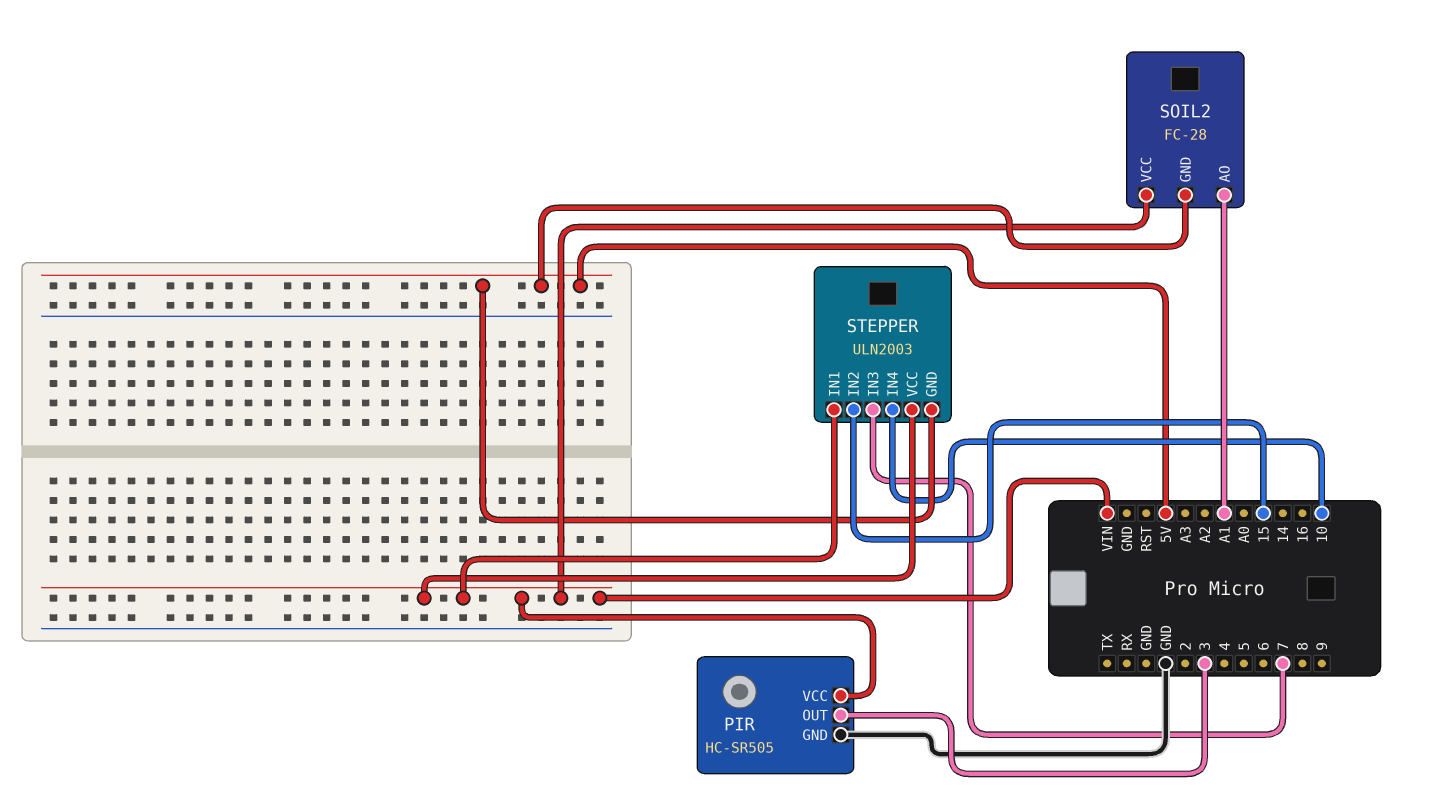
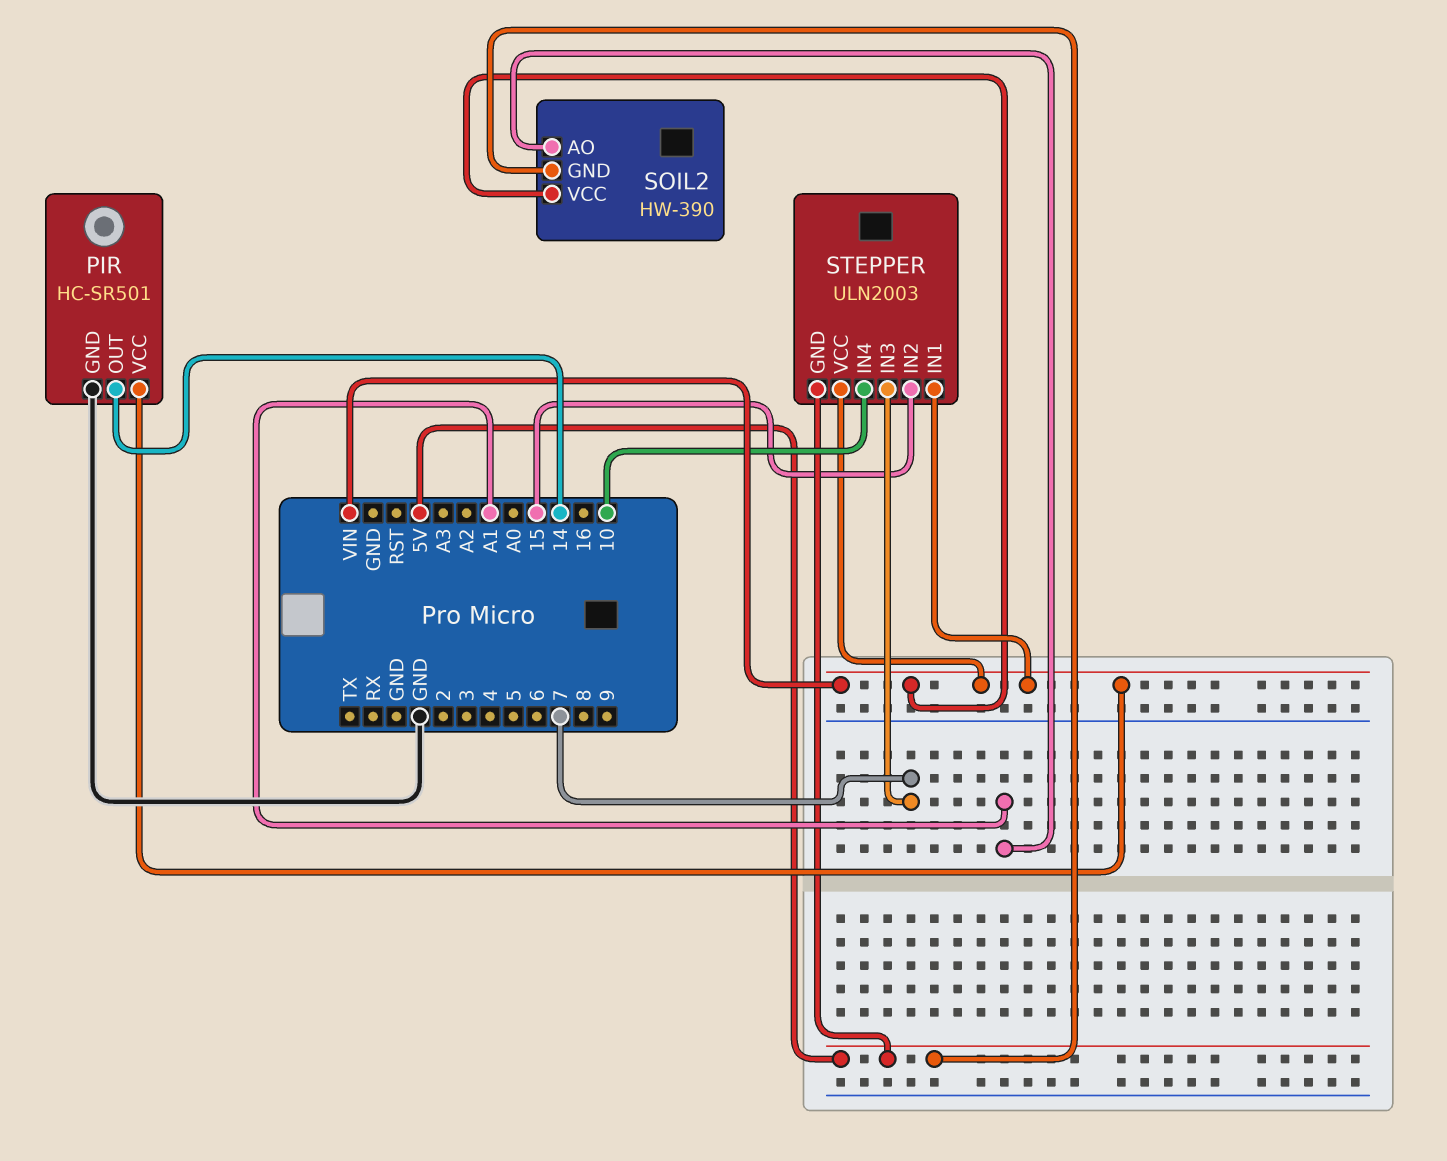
PIR: HC-SR505 -> HC-SR501
PIR pin OUT: 3 -> 14
SOIL2: FC-28 -> HW-390

